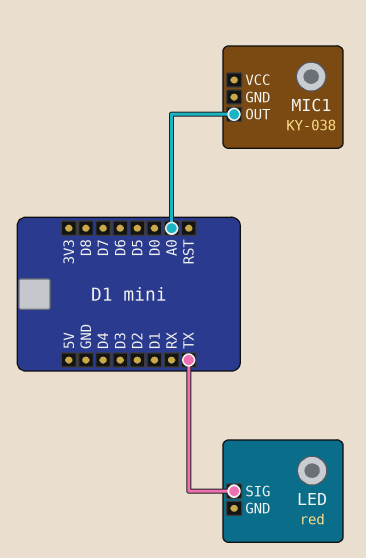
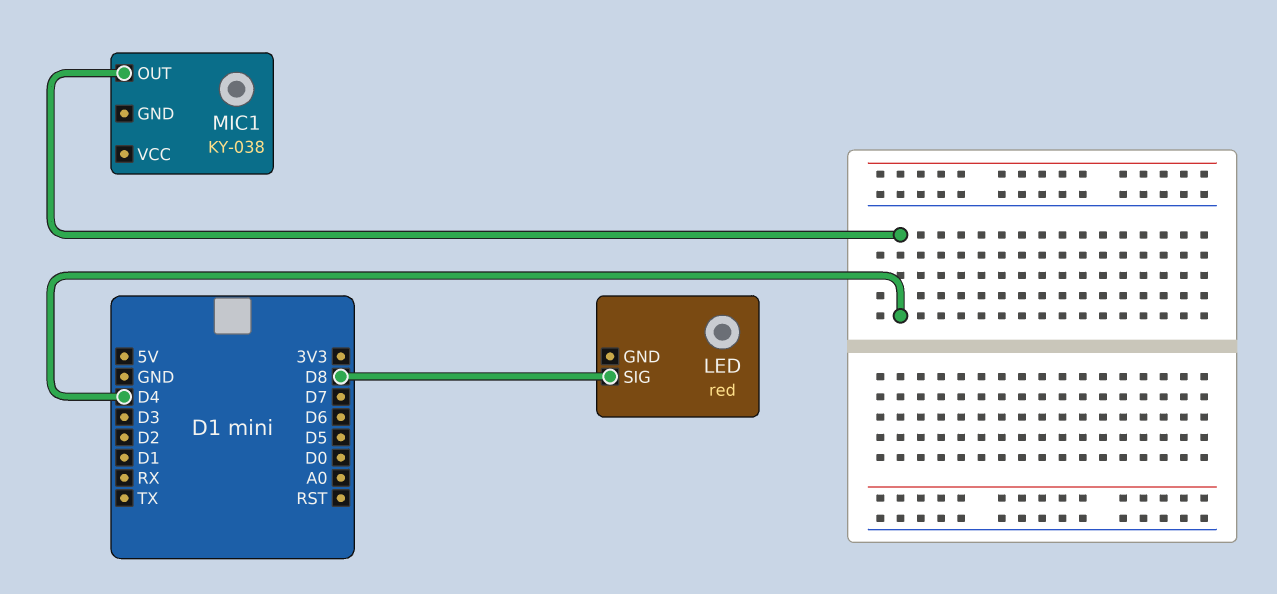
LED pin SIG: TX -> D8
MIC1 pin OUT: A0 -> D4

